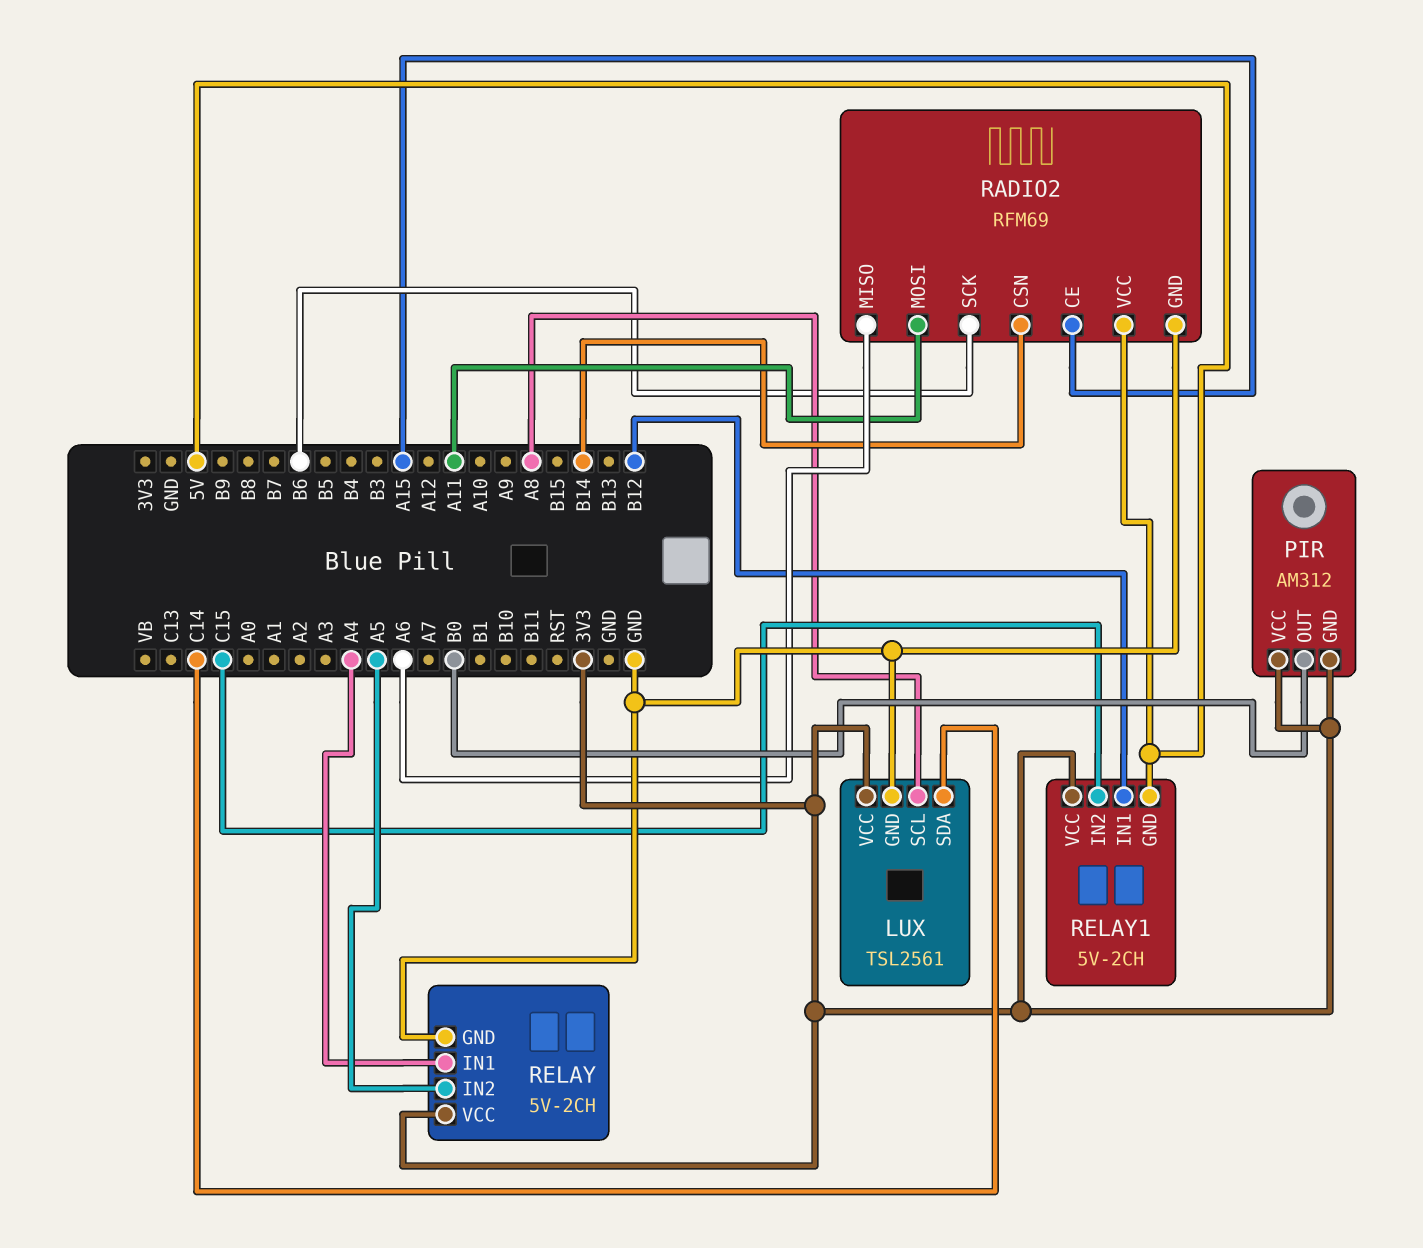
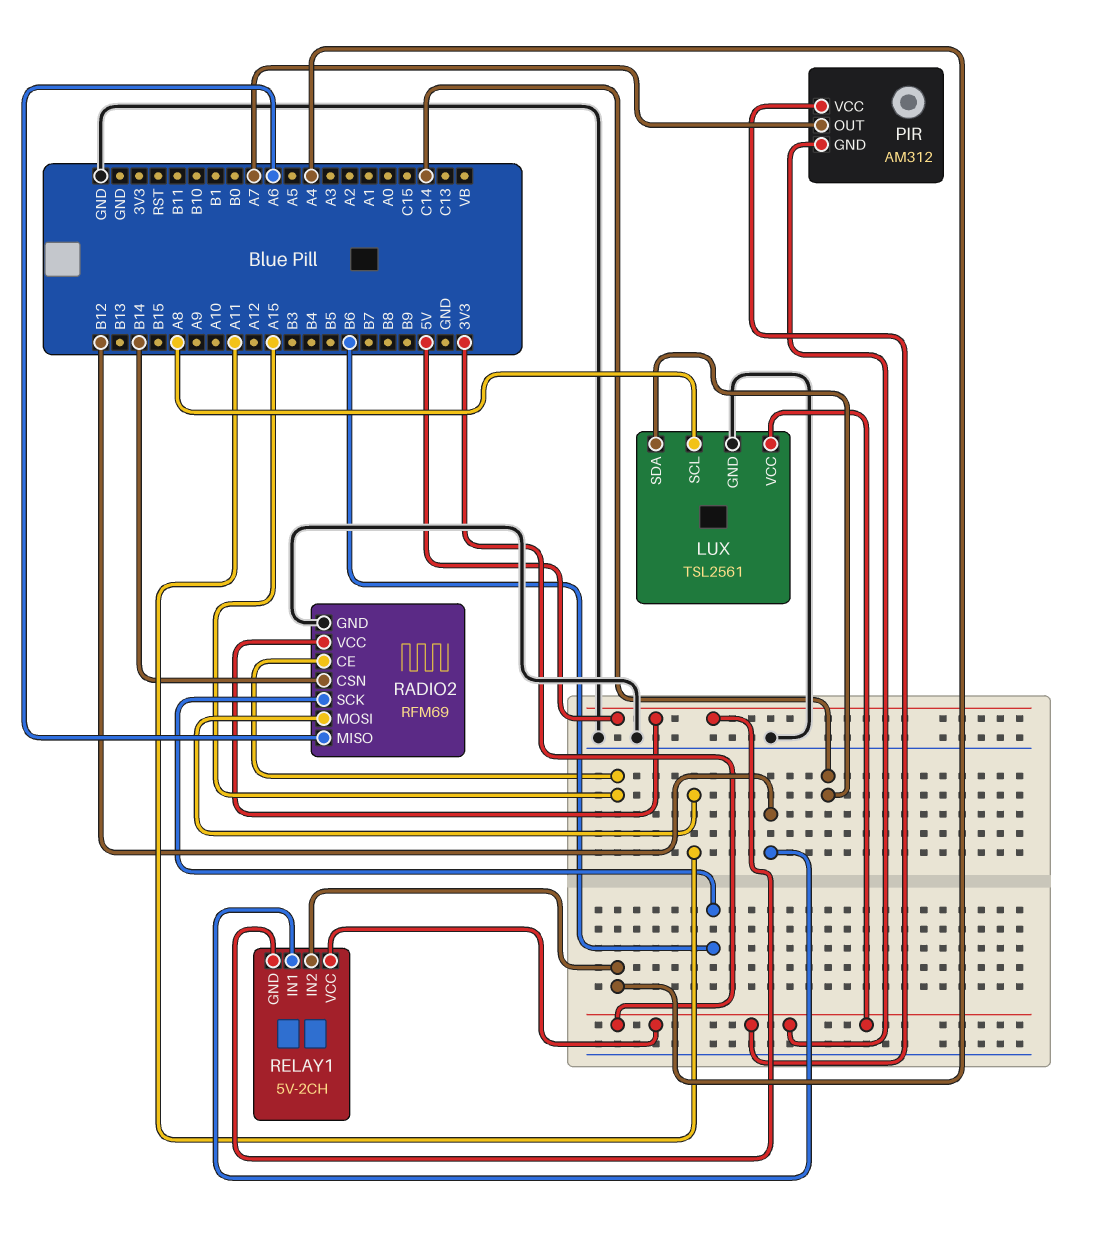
PIR pin OUT: B0 -> A7
RELAY: 5V-2CH -> none
RELAY pin GND: GND -> none
RELAY pin IN1: A4 -> none
RELAY pin IN2: A5 -> none
RELAY pin VCC: 3V3 -> none
RELAY1 pin IN2: C15 -> A4

